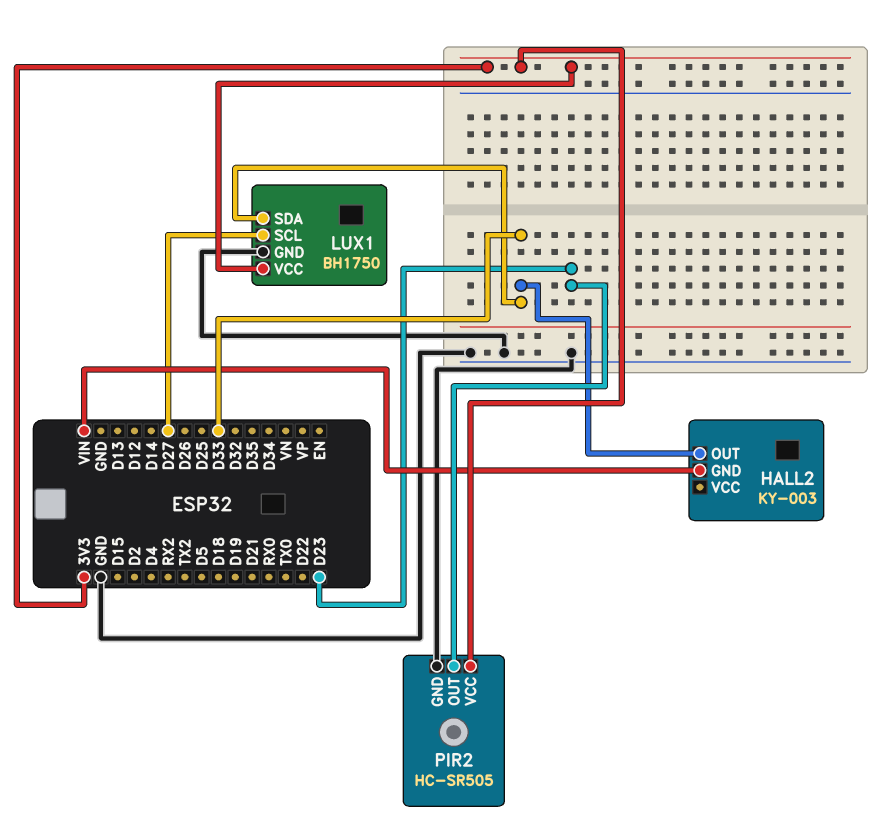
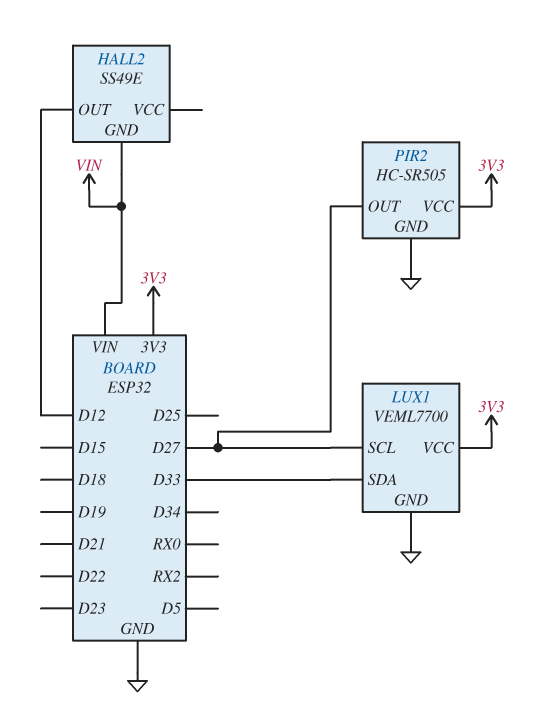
HALL2: KY-003 -> SS49E
HALL2 pin OUT: D33 -> D12
LUX1: BH1750 -> VEML7700
PIR2 pin OUT: D23 -> D27

